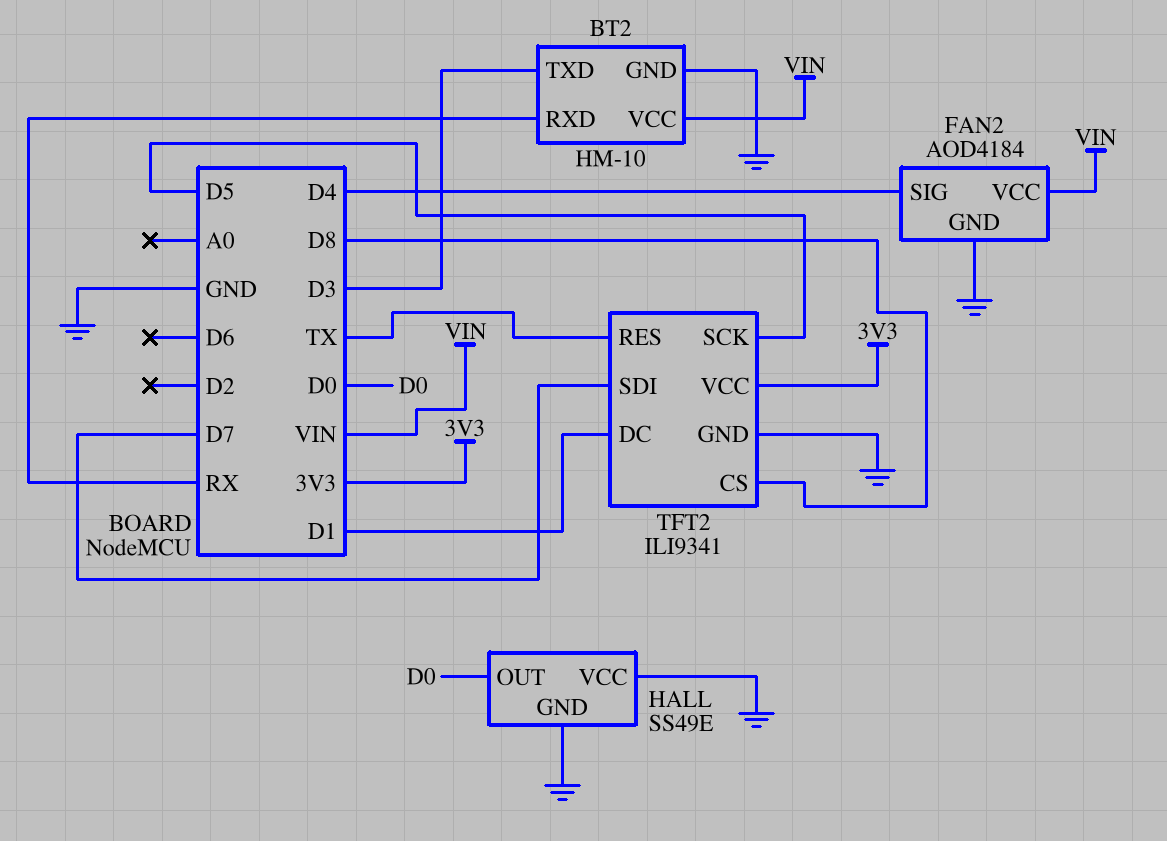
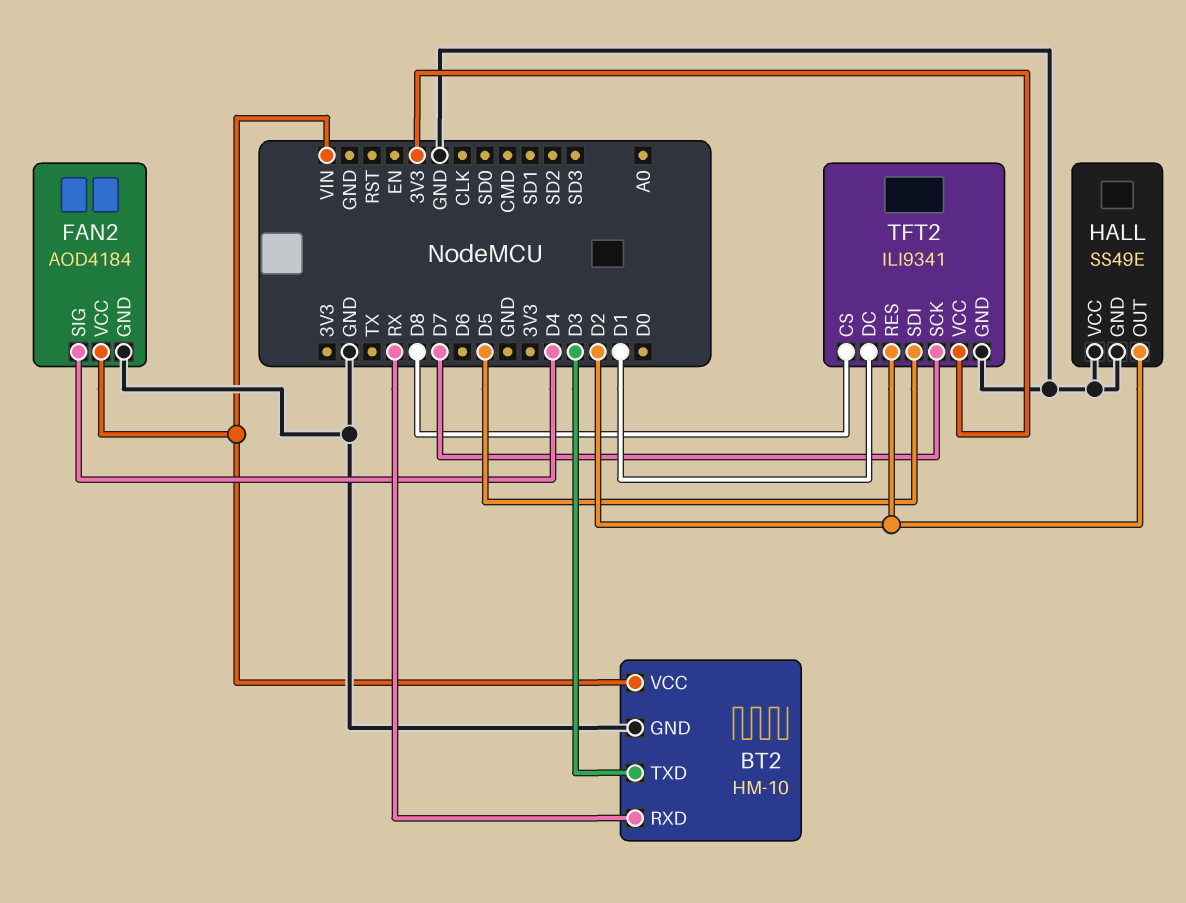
HALL pin OUT: D0 -> D2
TFT2 pin RES: TX -> D2
TFT2 pin SCK: D5 -> D7
TFT2 pin SDI: D7 -> D5

